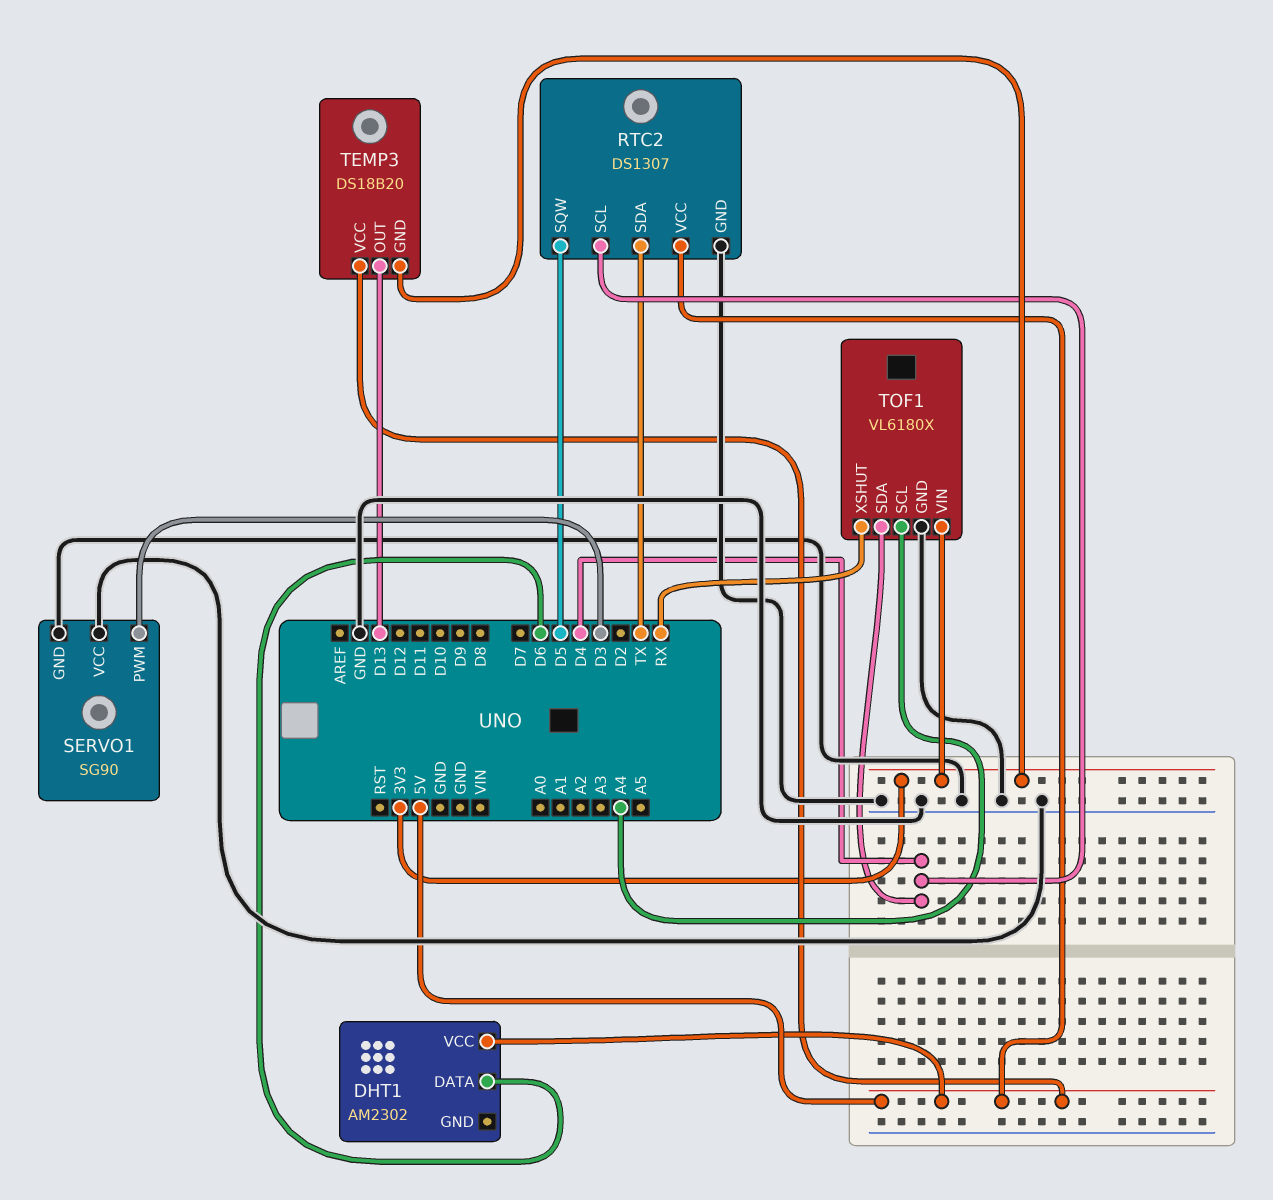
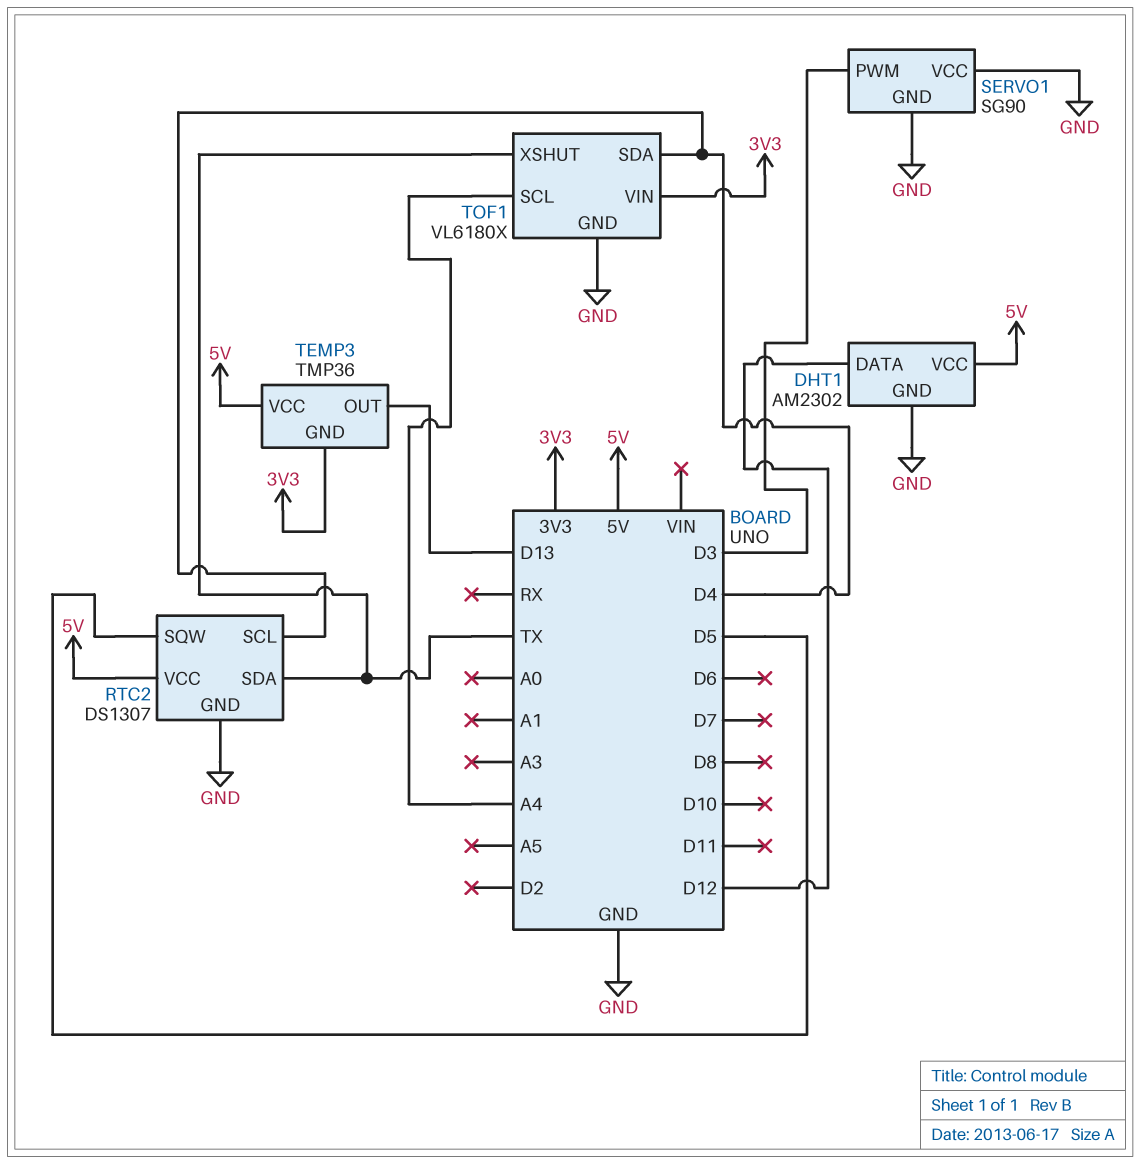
DHT1 pin DATA: D6 -> D12
DHT1 pin GND: none -> GND
TEMP3: DS18B20 -> TMP36
TOF1 pin XSHUT: RX -> TX

